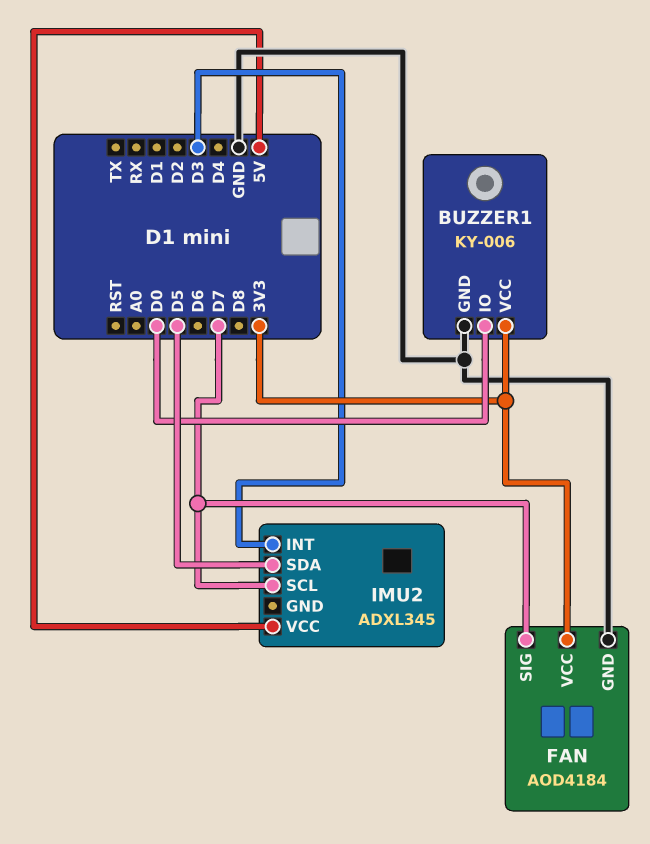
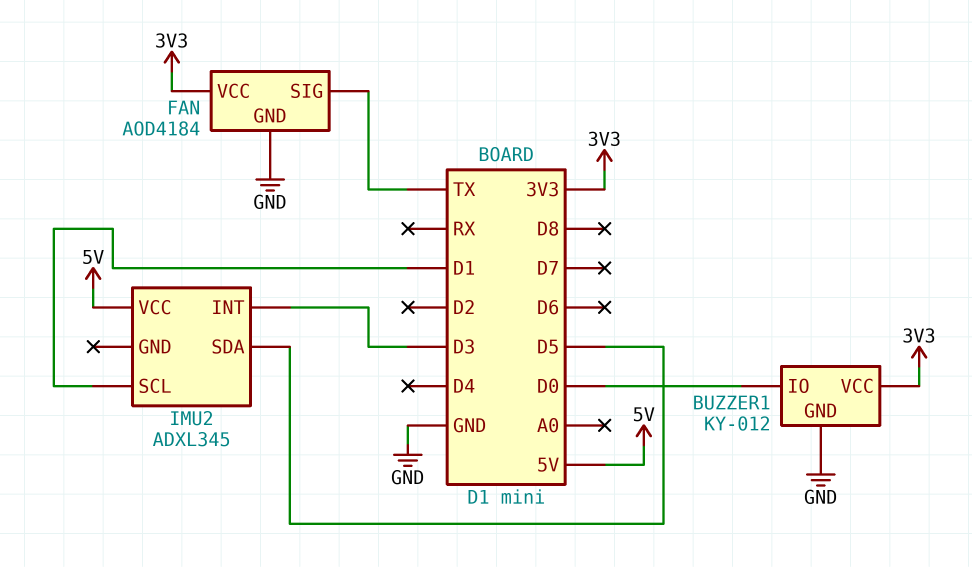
BUZZER1: KY-006 -> KY-012
FAN pin SIG: D7 -> TX
IMU2 pin SCL: D7 -> D1

